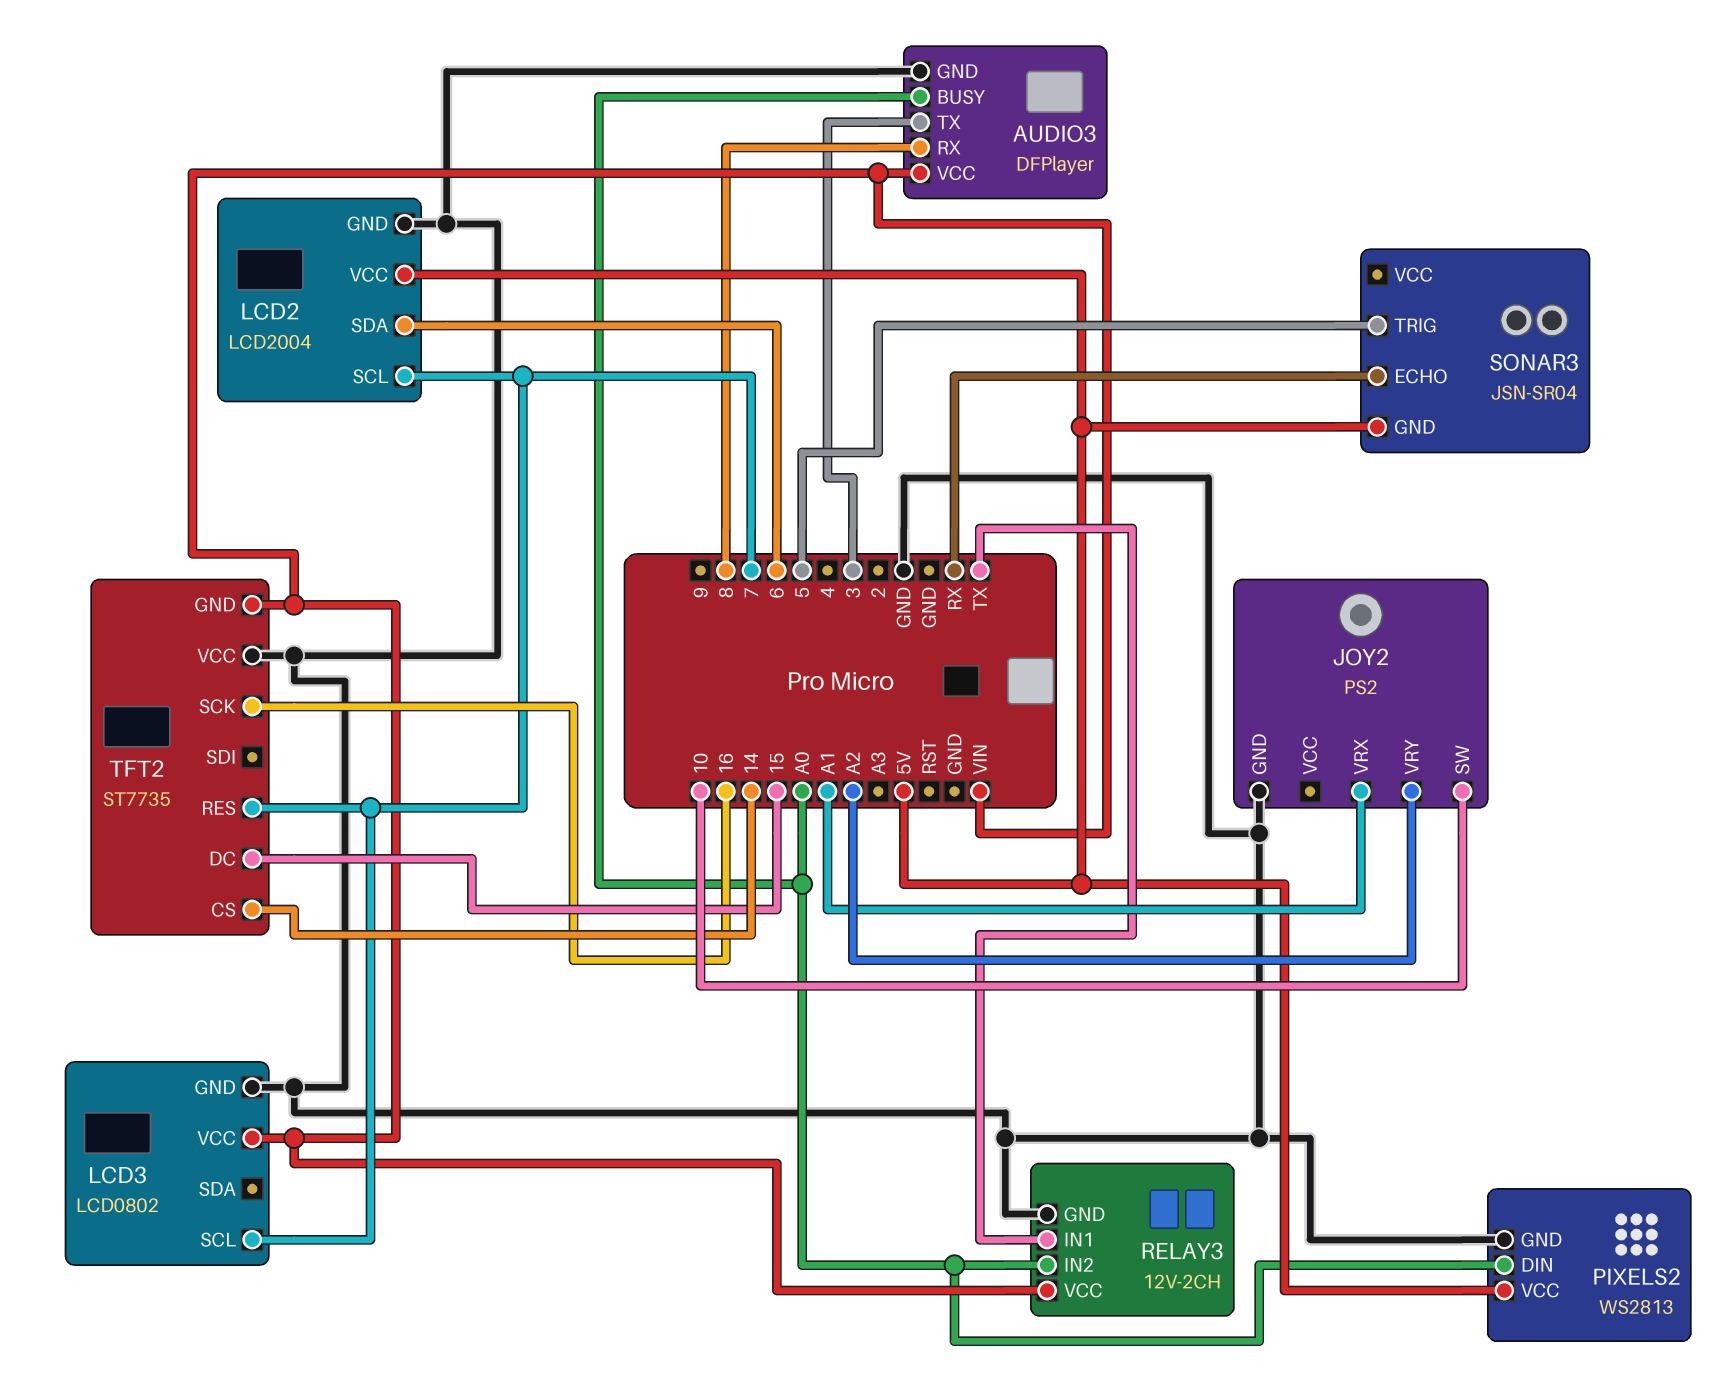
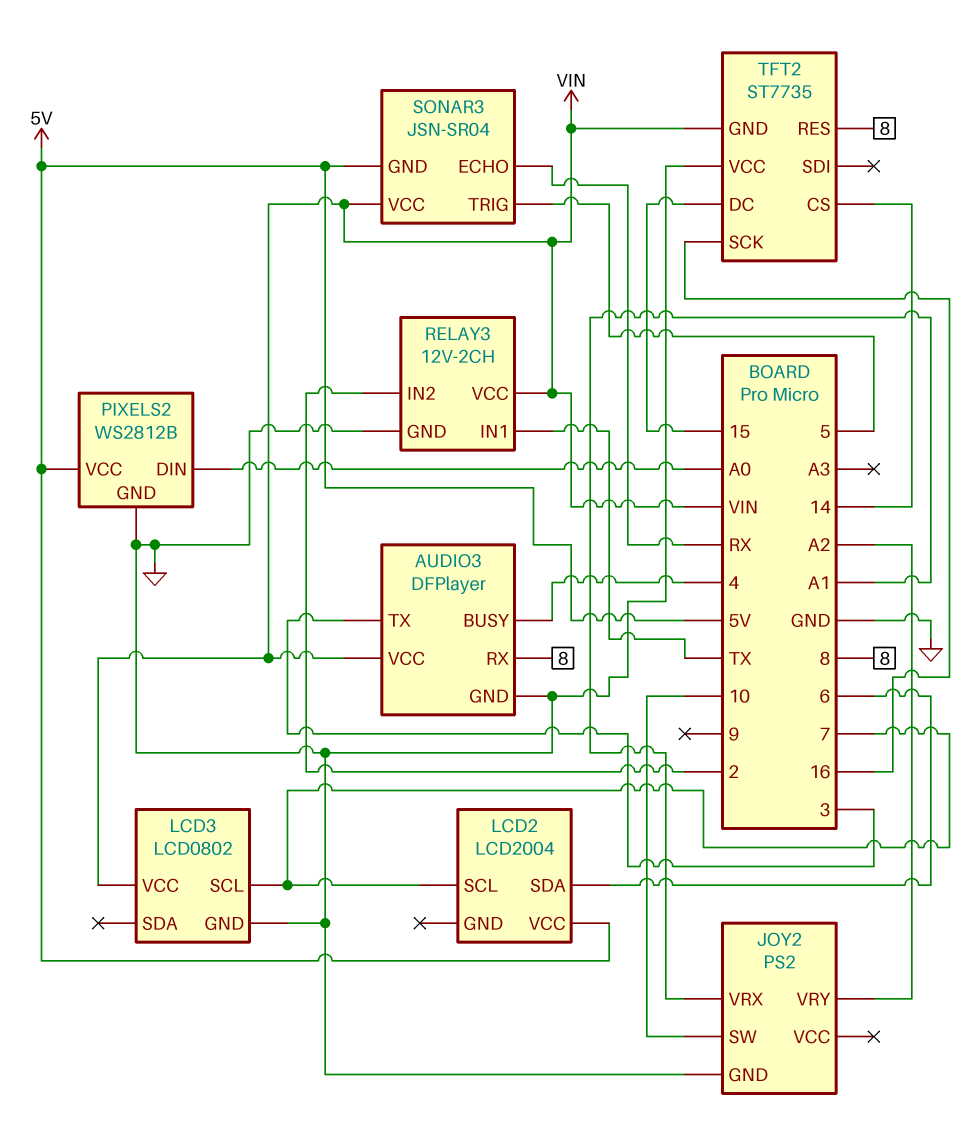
AUDIO3 pin BUSY: A0 -> 4
LCD2 pin GND: GND -> none
PIXELS2: WS2813 -> WS2812B
RELAY3 pin IN2: A0 -> 2
SONAR3 pin VCC: none -> VIN
TFT2 pin RES: 7 -> 8

